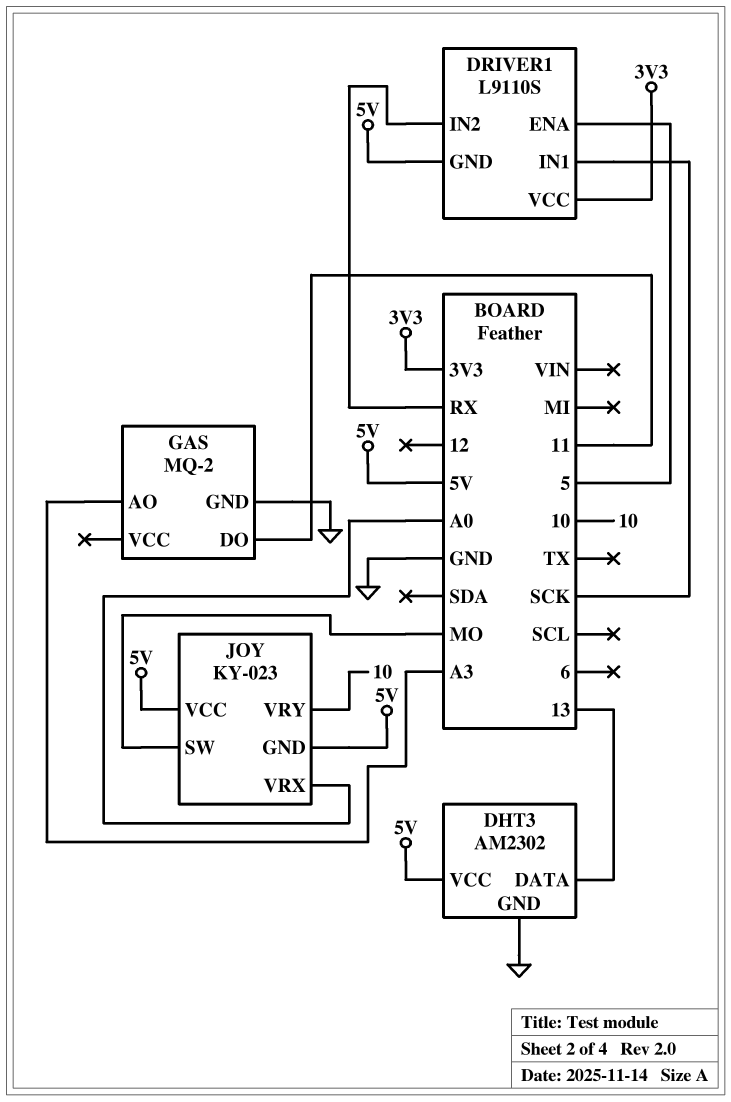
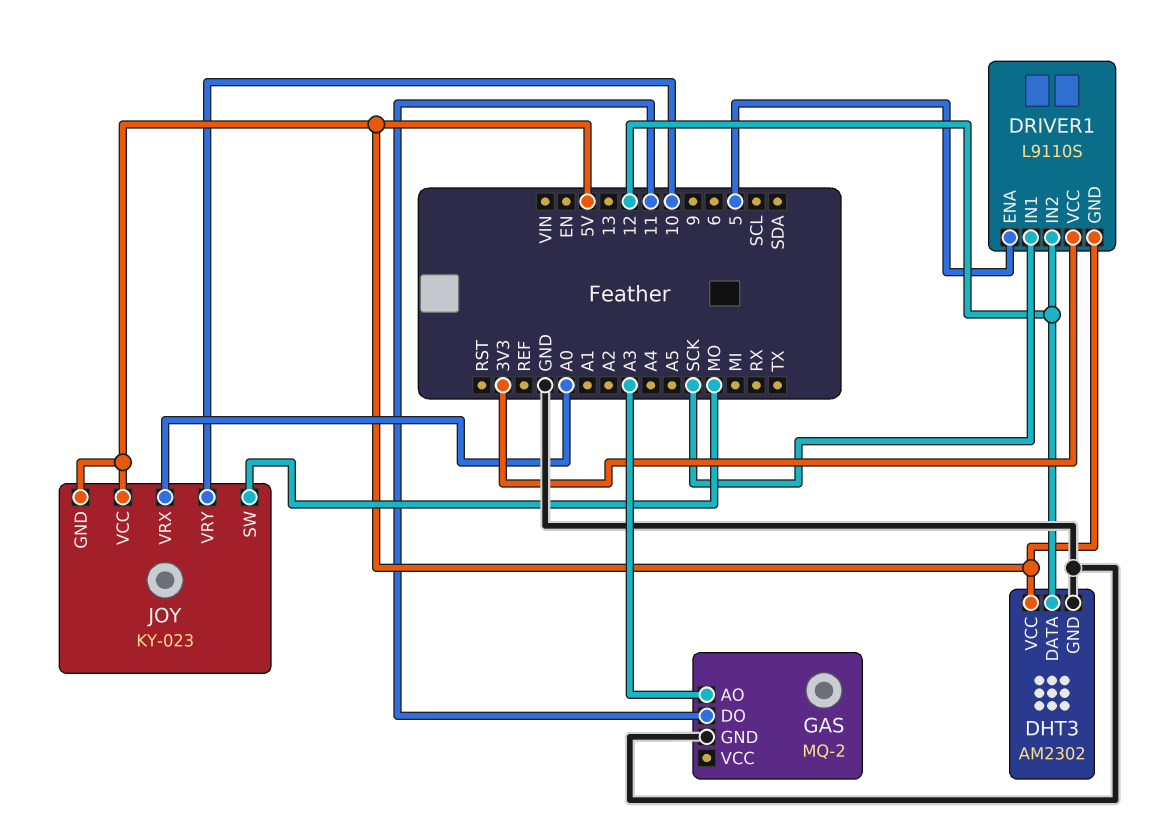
DHT3 pin DATA: 13 -> 12
DRIVER1 pin IN2: RX -> 12

